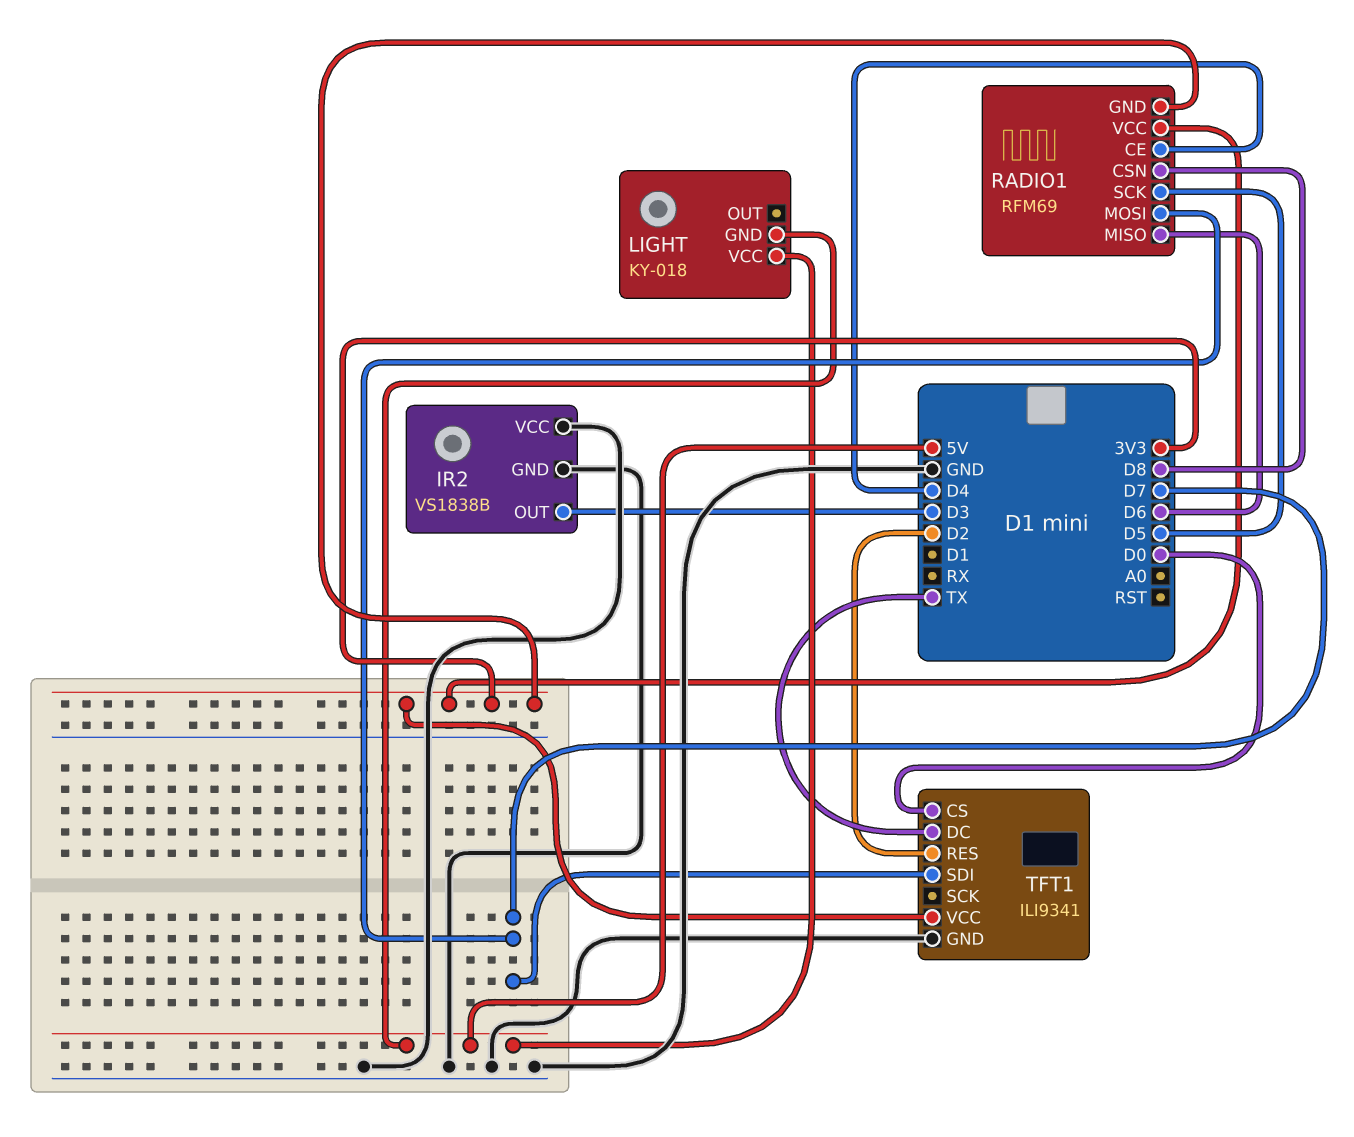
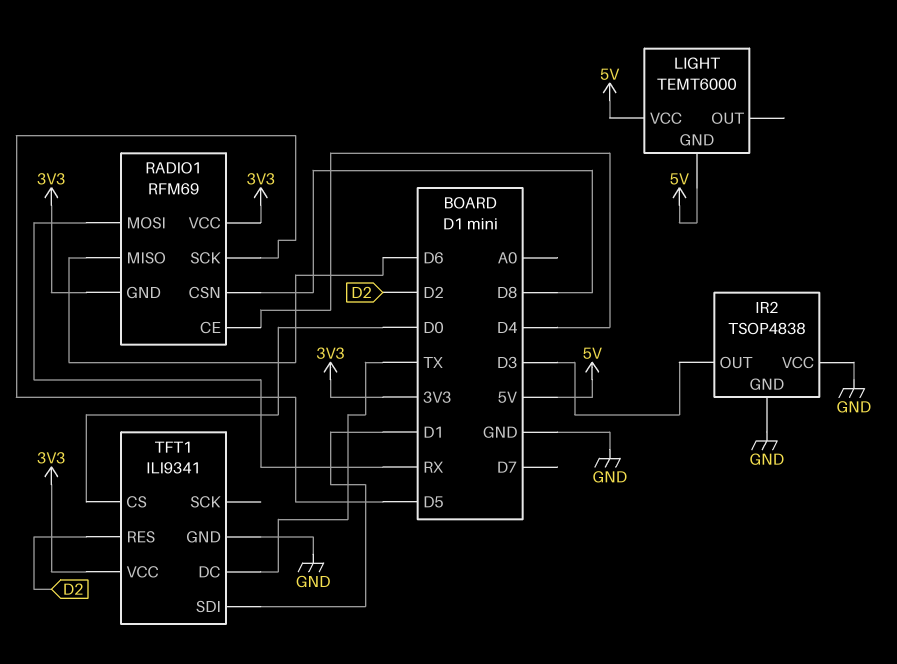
IR2: VS1838B -> TSOP4838
LIGHT: KY-018 -> TEMT6000
RADIO1 pin MOSI: D7 -> RX
TFT1 pin SDI: D7 -> D1

